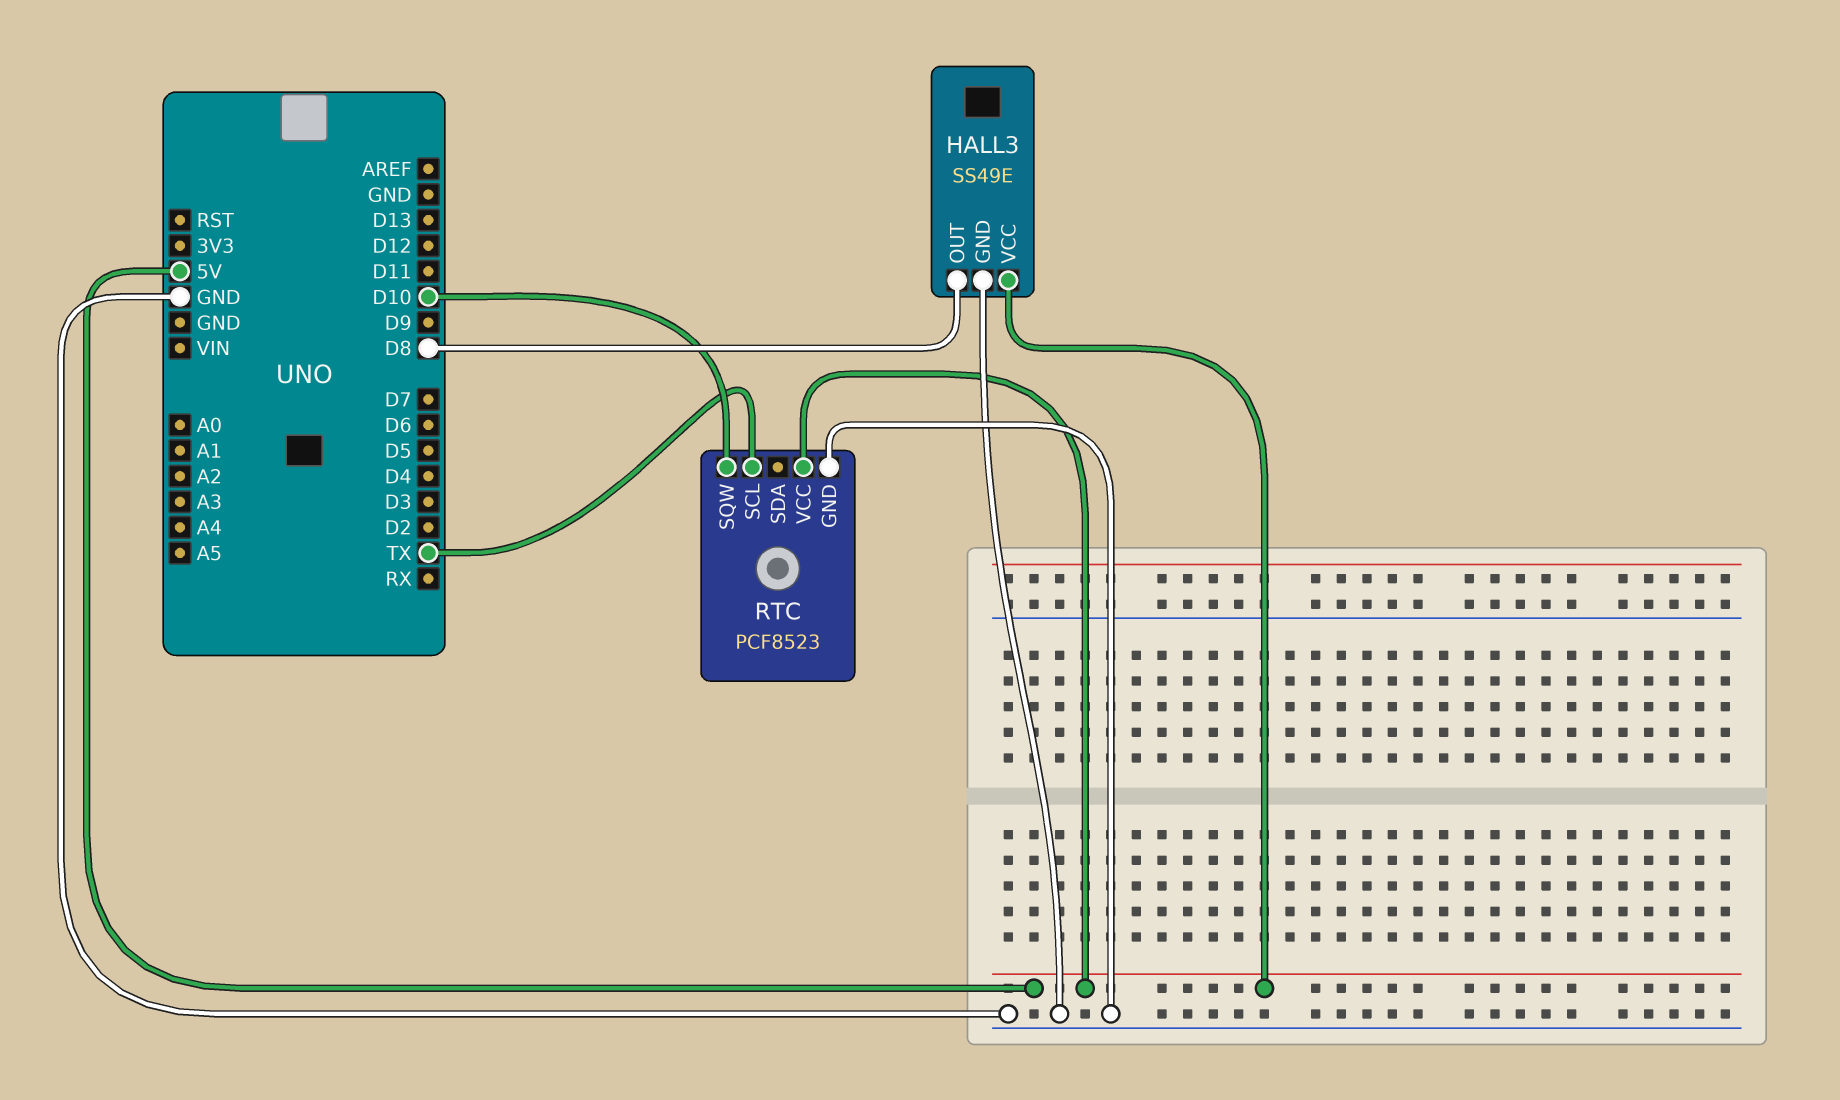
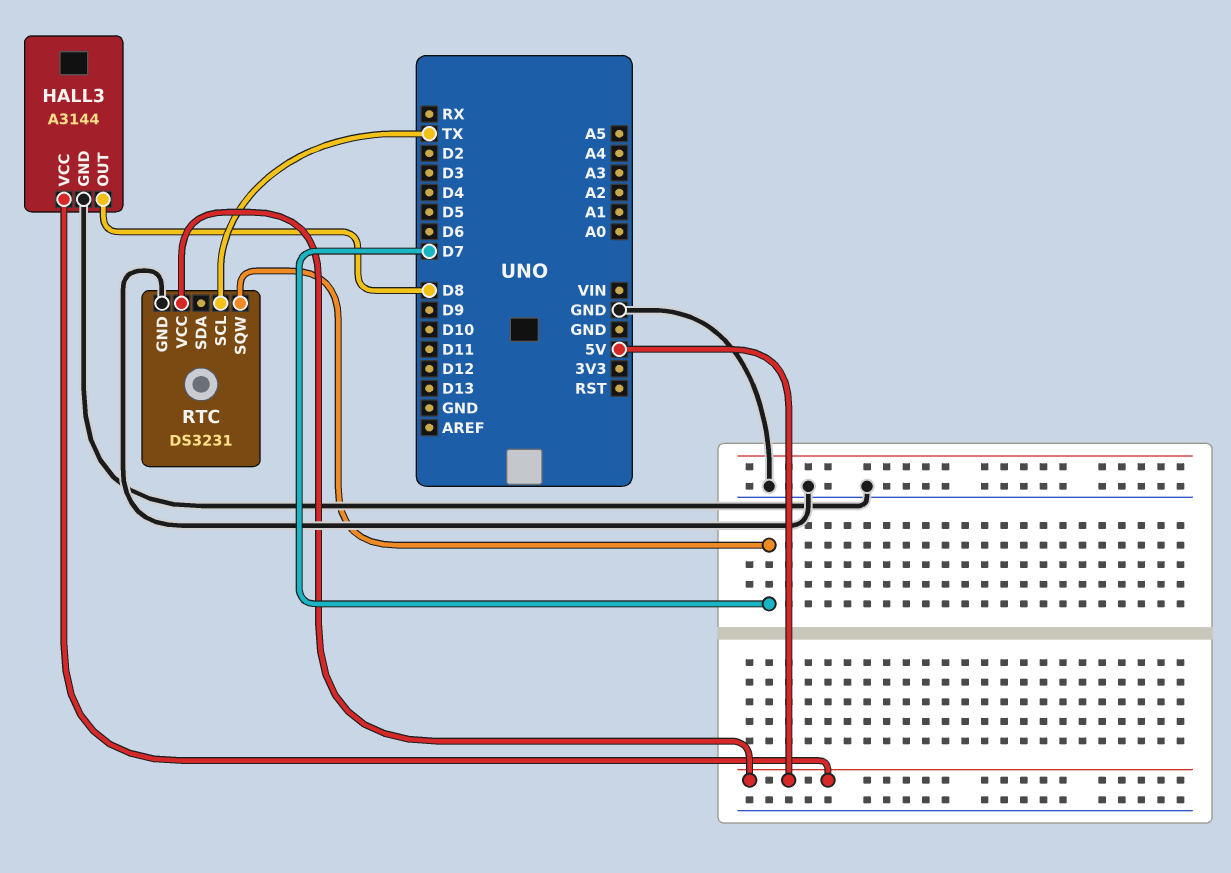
HALL3: SS49E -> A3144
RTC: PCF8523 -> DS3231
RTC pin SQW: D10 -> D7

